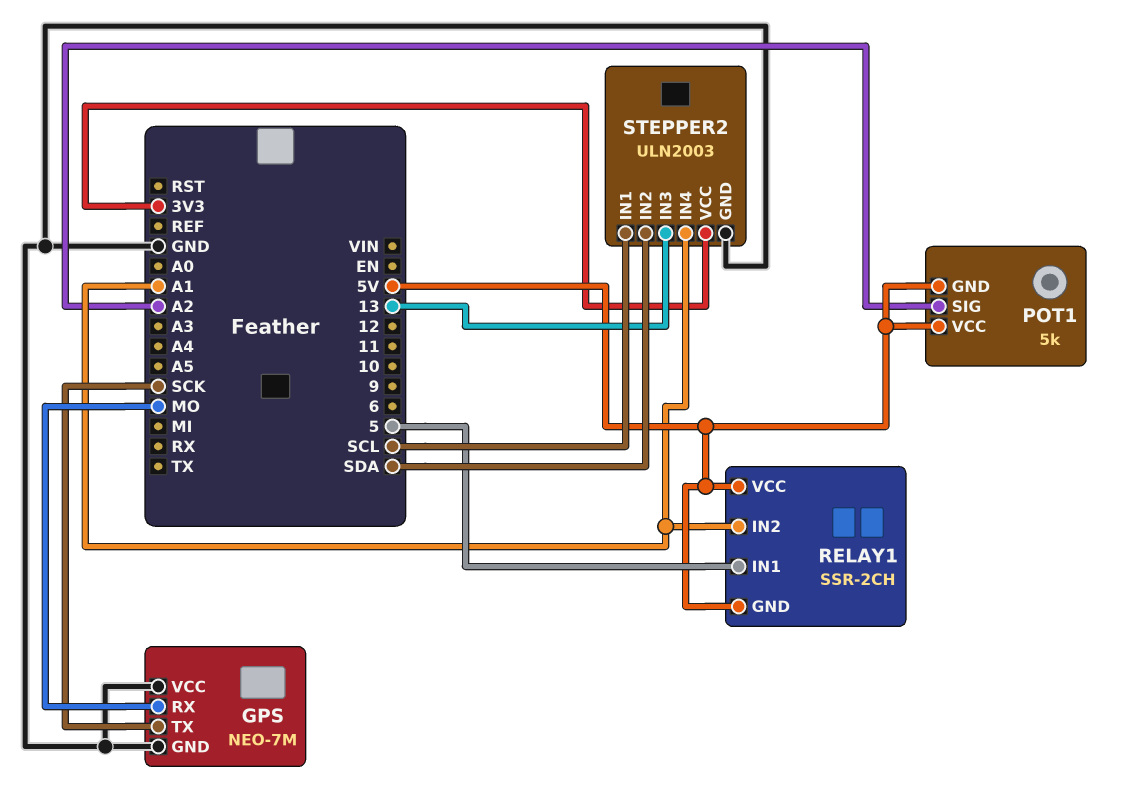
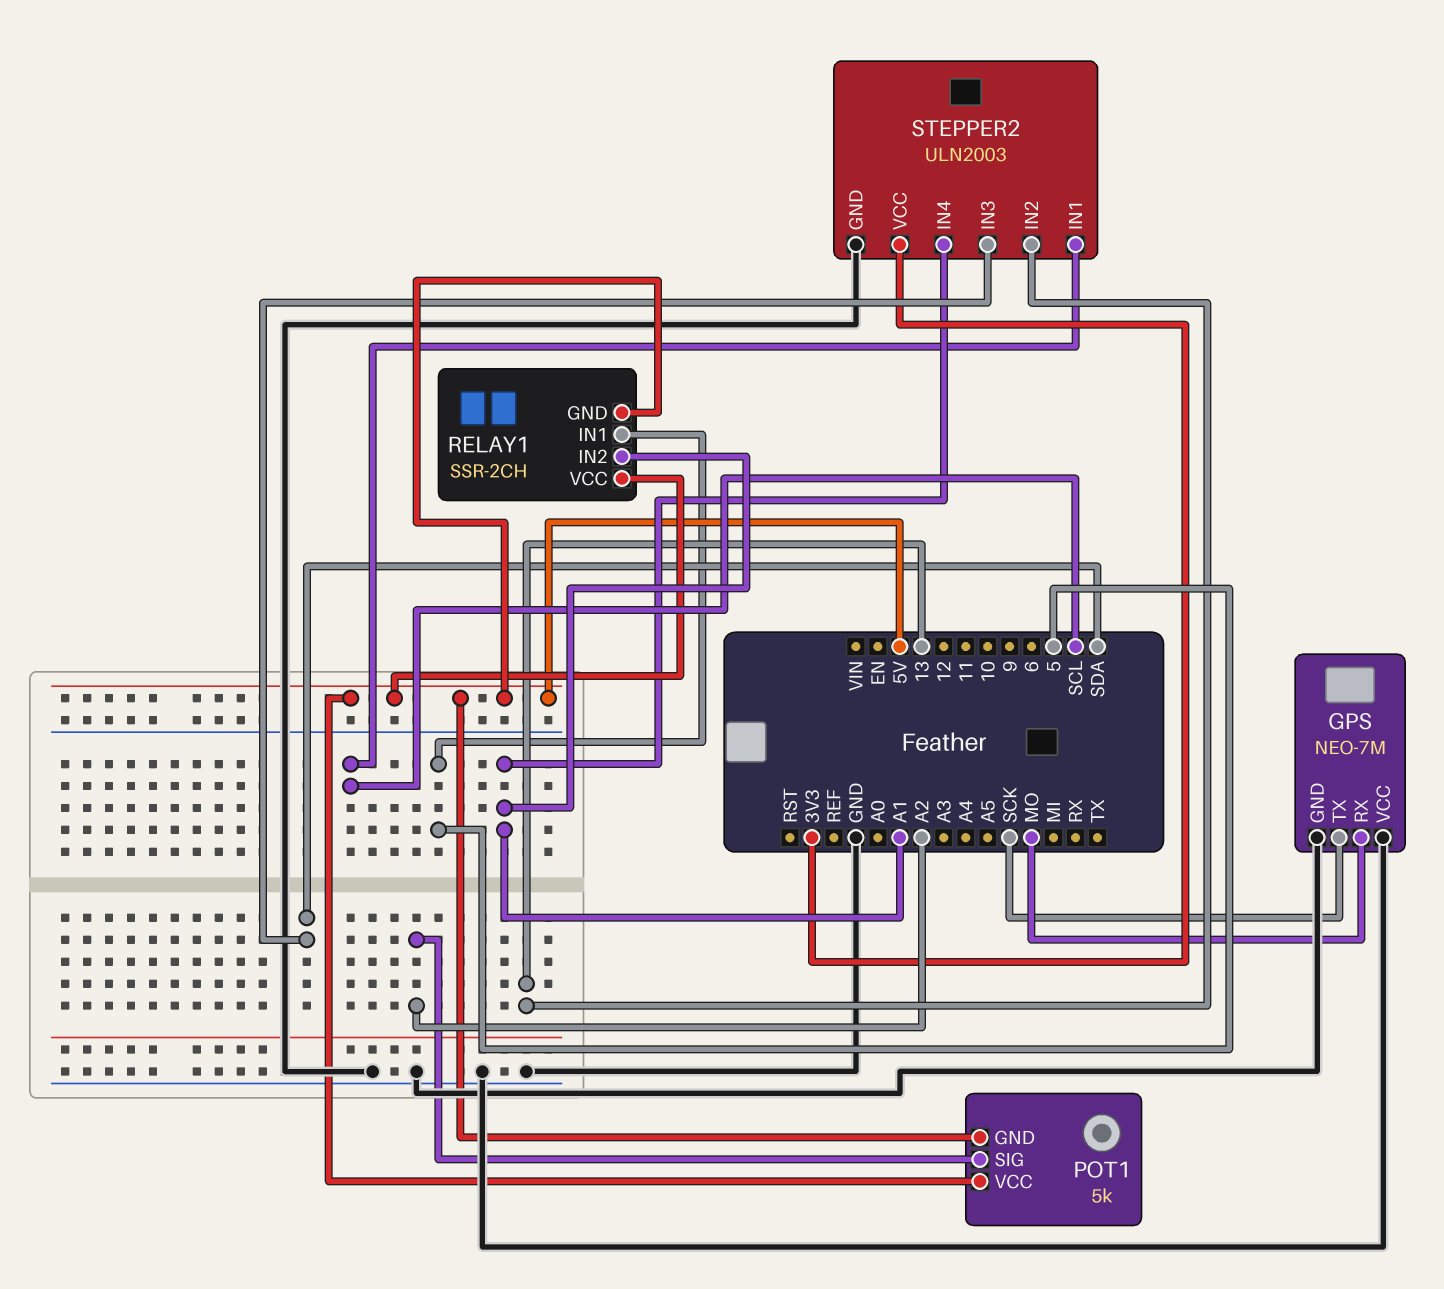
STEPPER2 pin IN2: SDA -> 13
STEPPER2 pin IN3: 13 -> SDA

